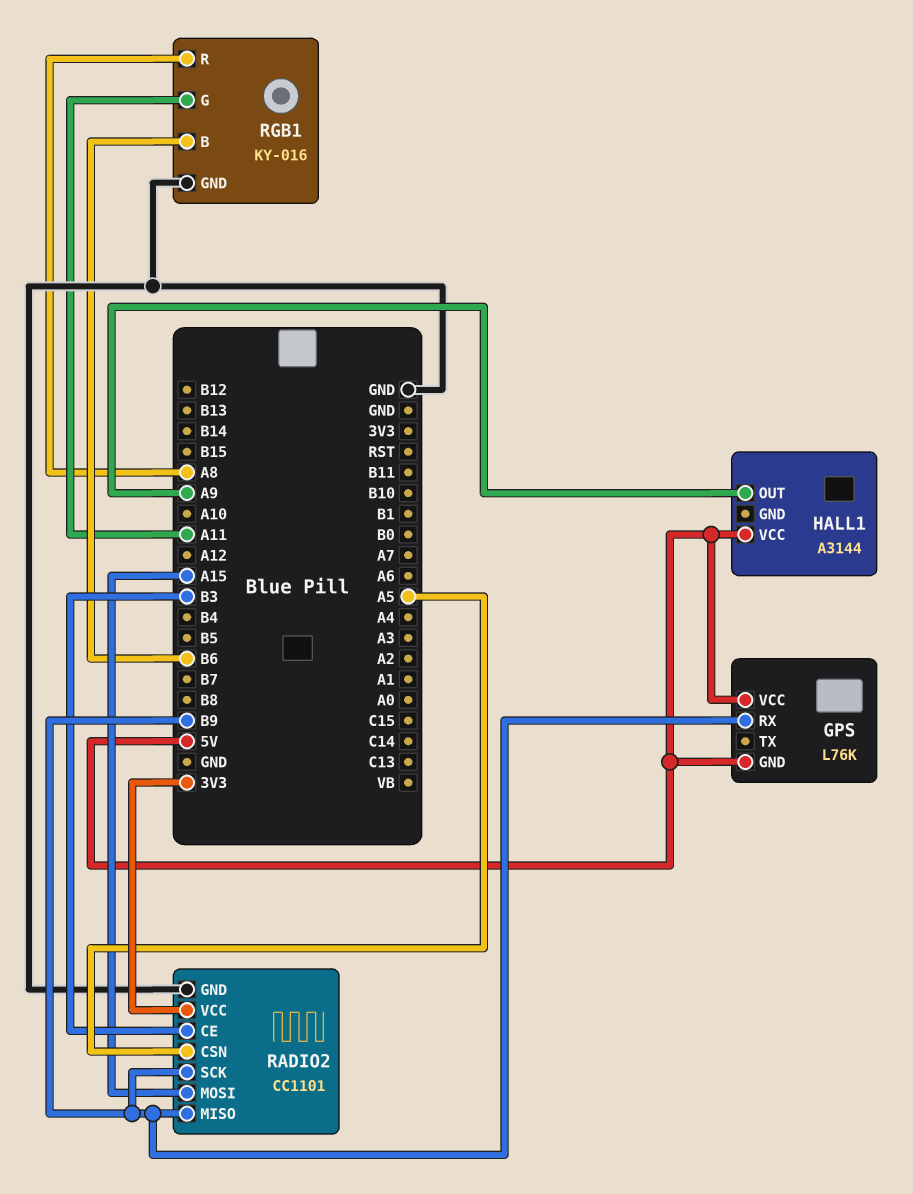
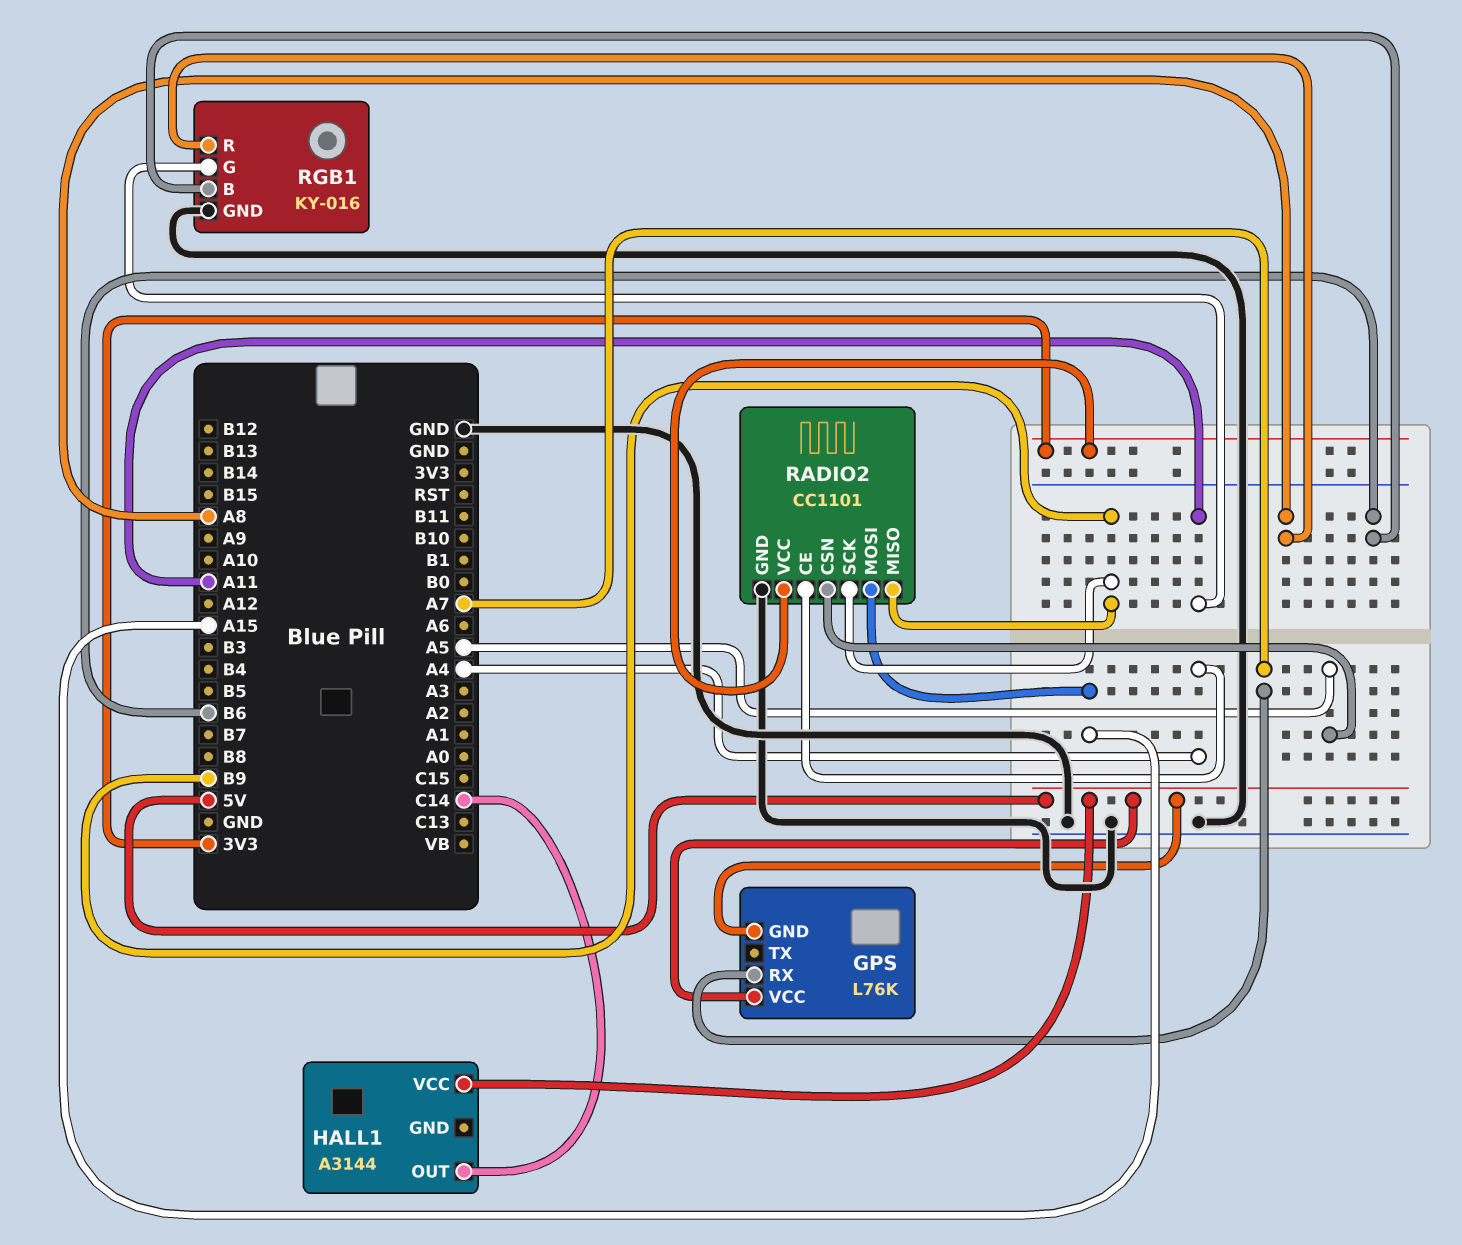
GPS pin RX: B9 -> A7
HALL1 pin OUT: A9 -> C14
RADIO2 pin CE: B3 -> A4

